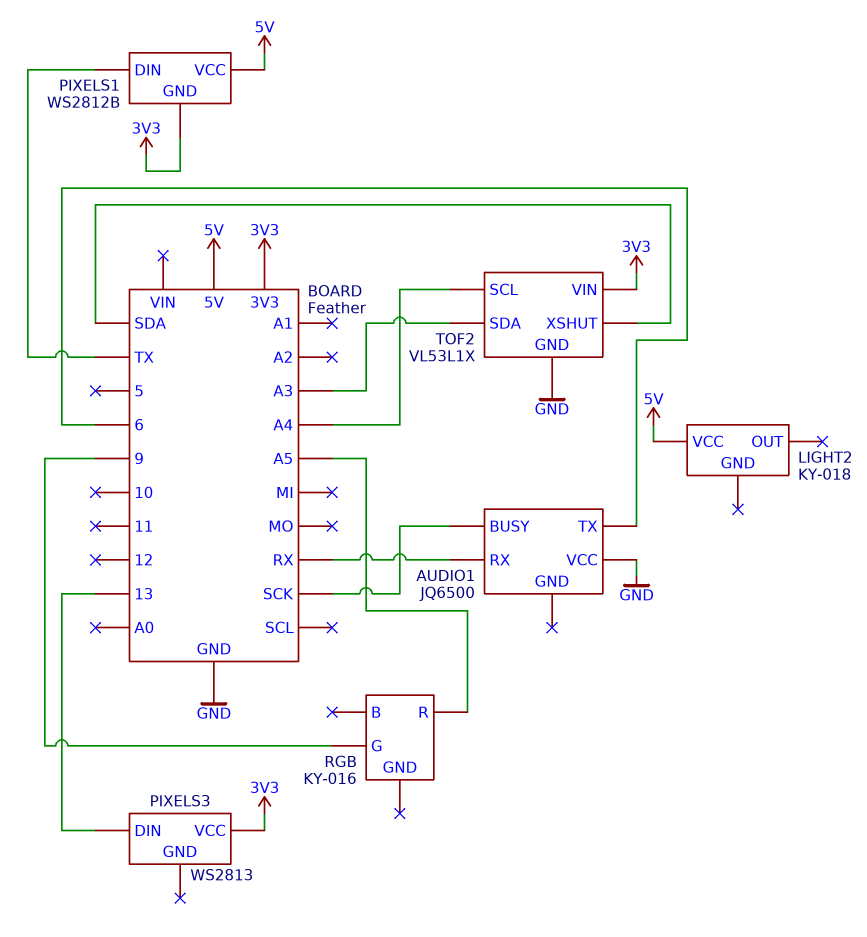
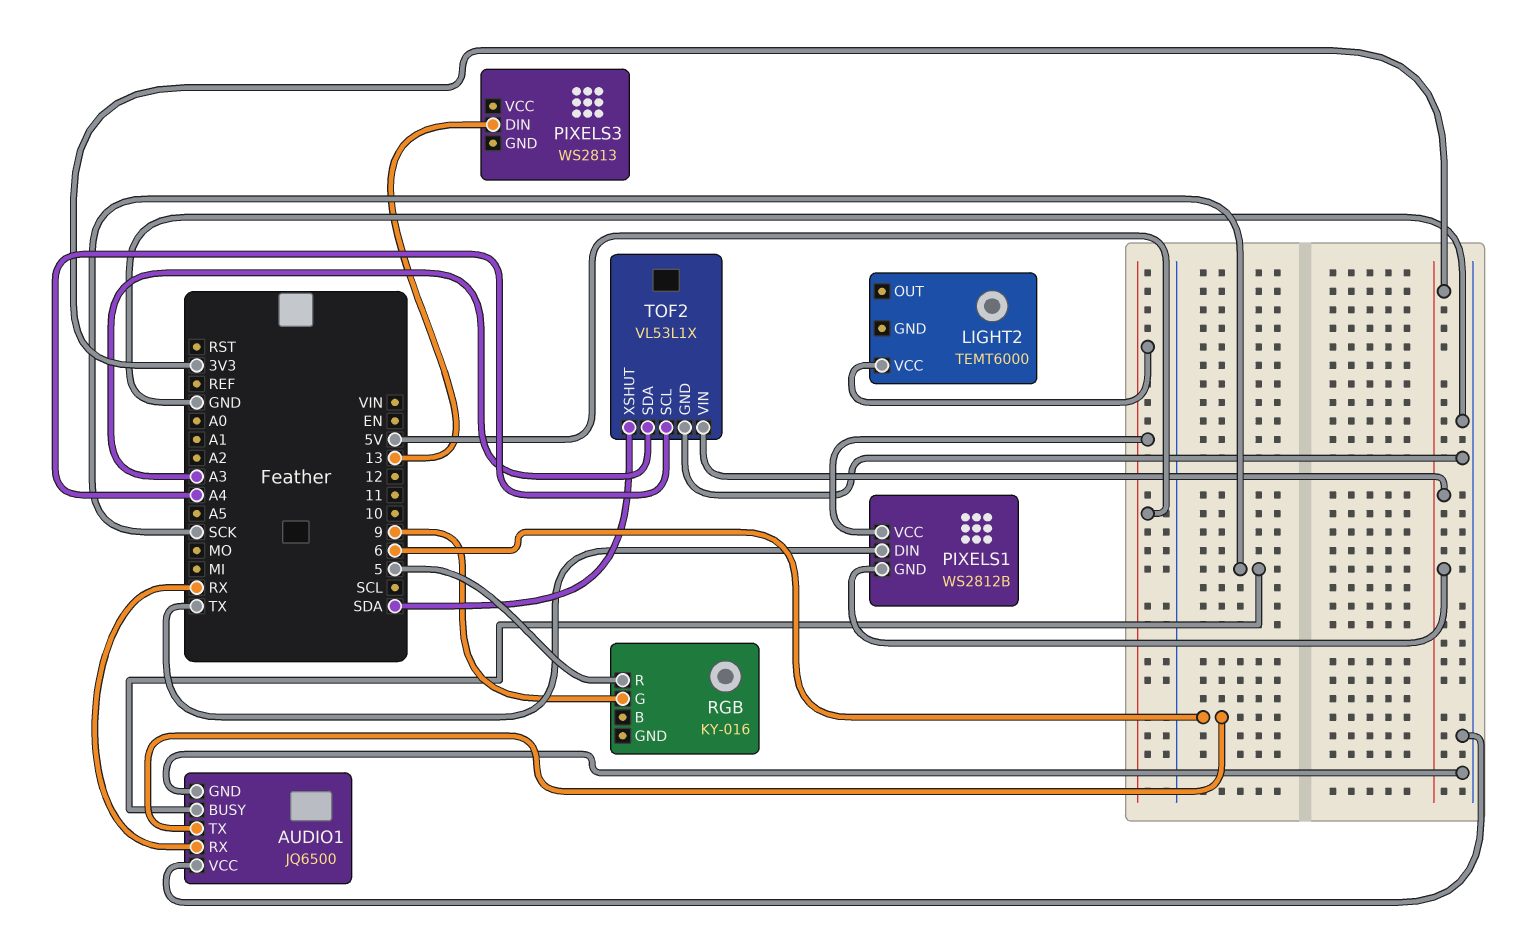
AUDIO1 pin GND: none -> GND
LIGHT2: KY-018 -> TEMT6000
PIXELS3 pin VCC: 3V3 -> none
RGB pin R: A5 -> 5

